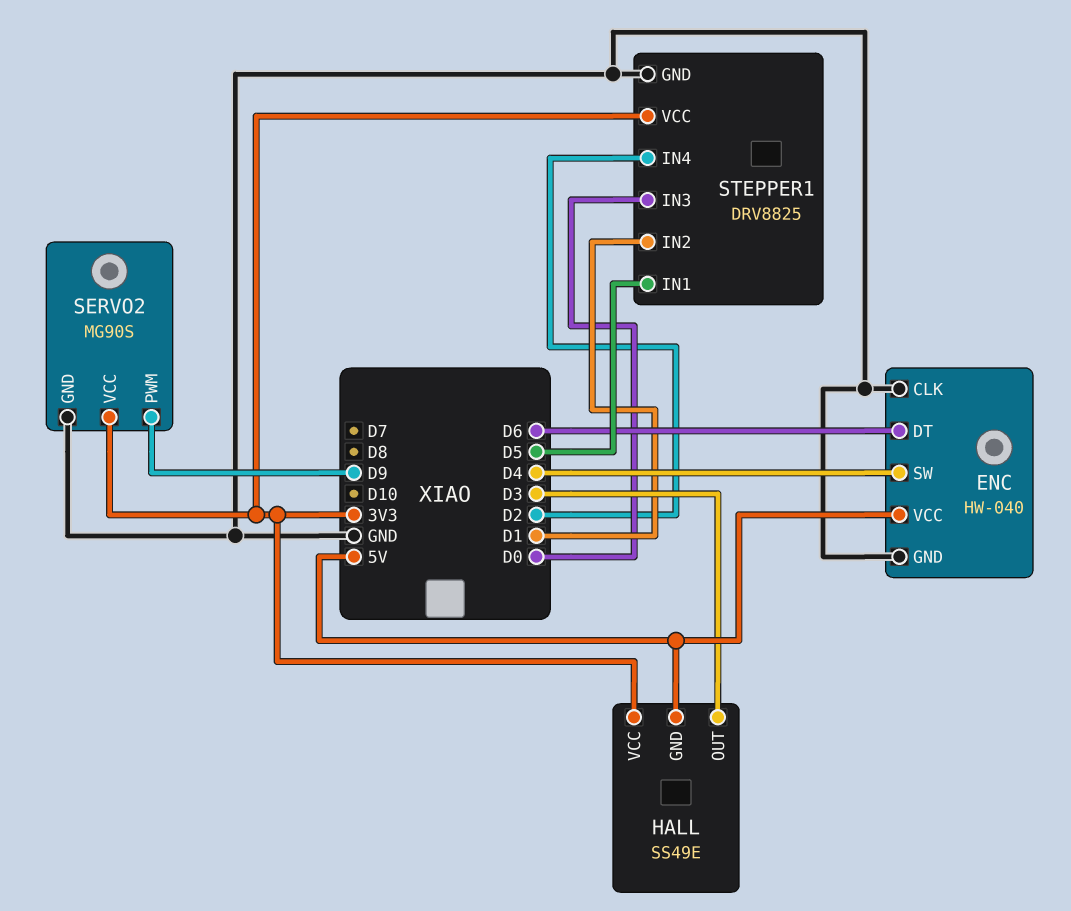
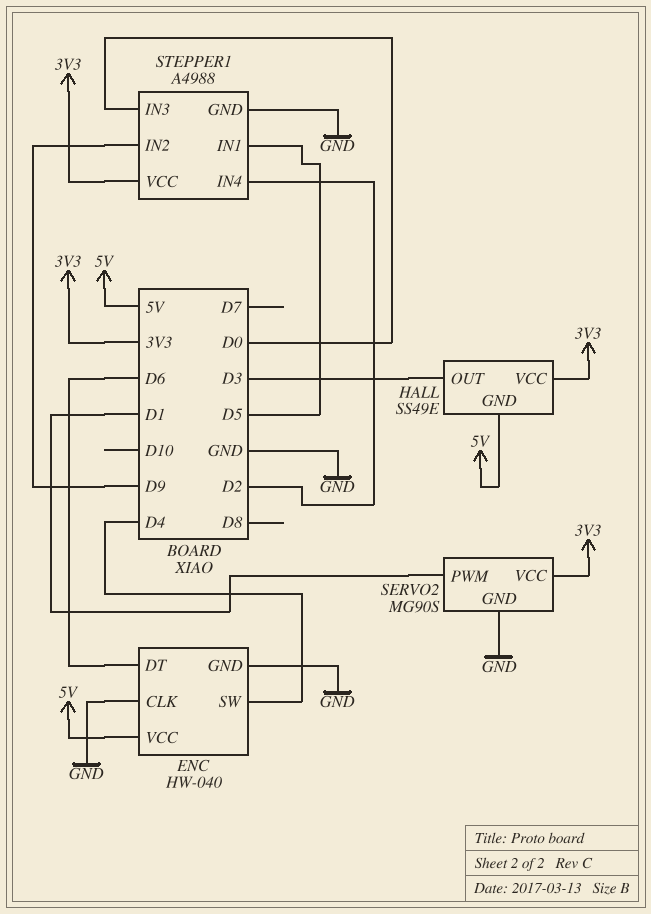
SERVO2 pin PWM: D9 -> D1
STEPPER1: DRV8825 -> A4988
STEPPER1 pin IN2: D1 -> D9

